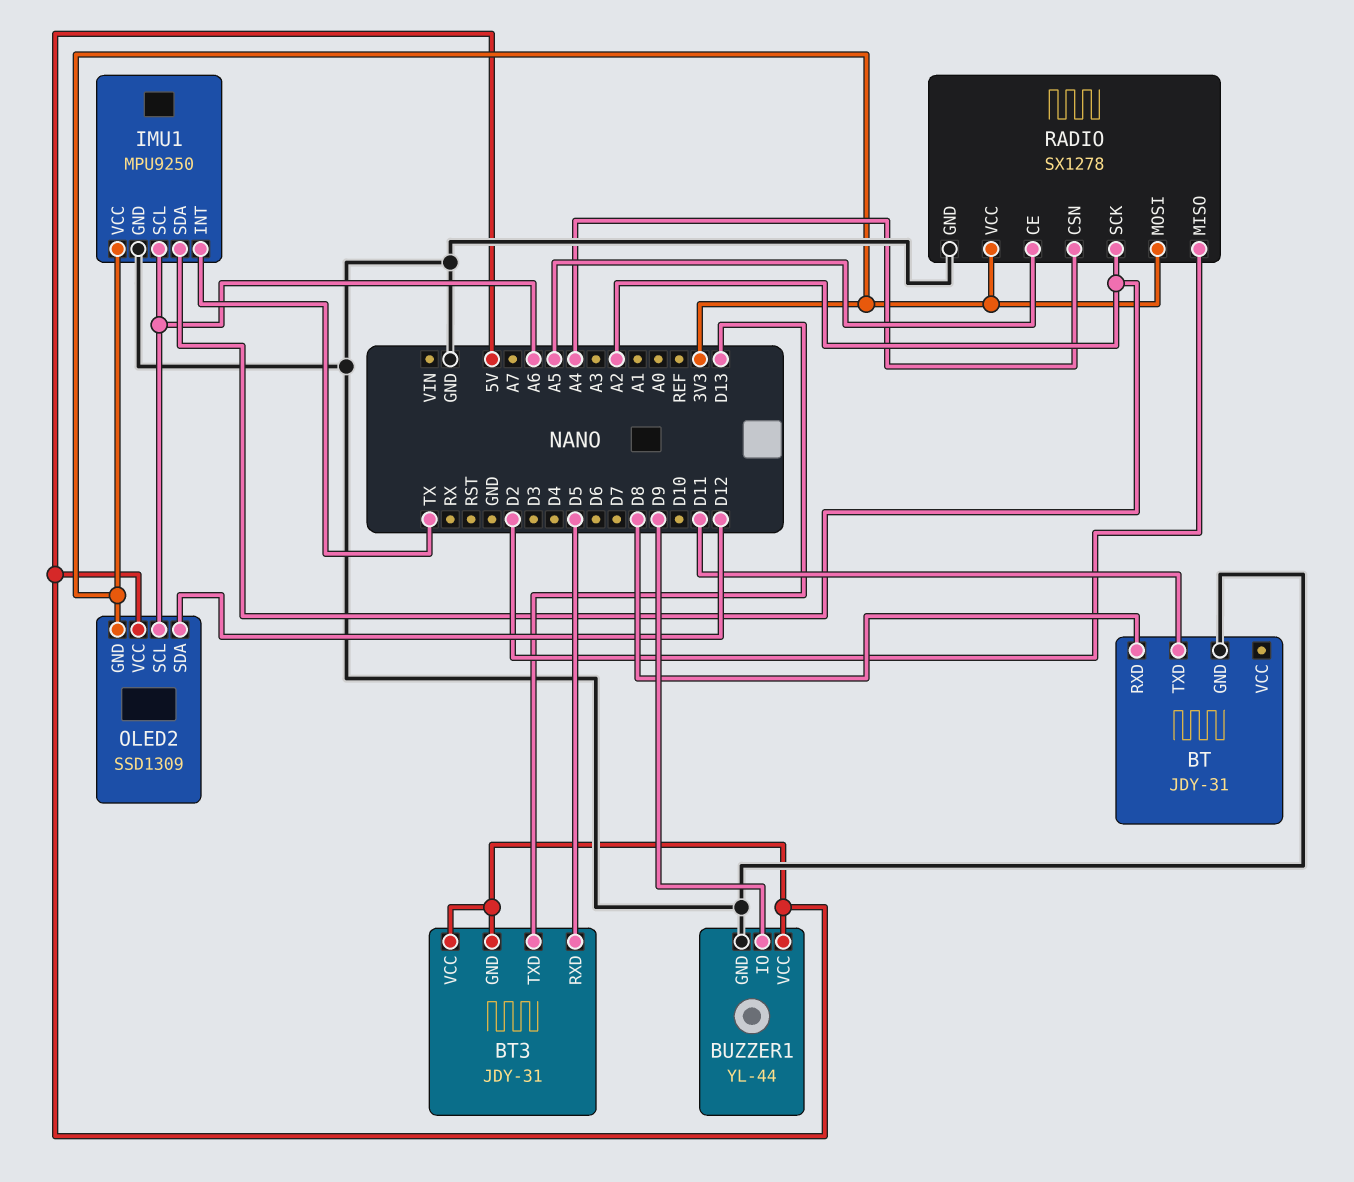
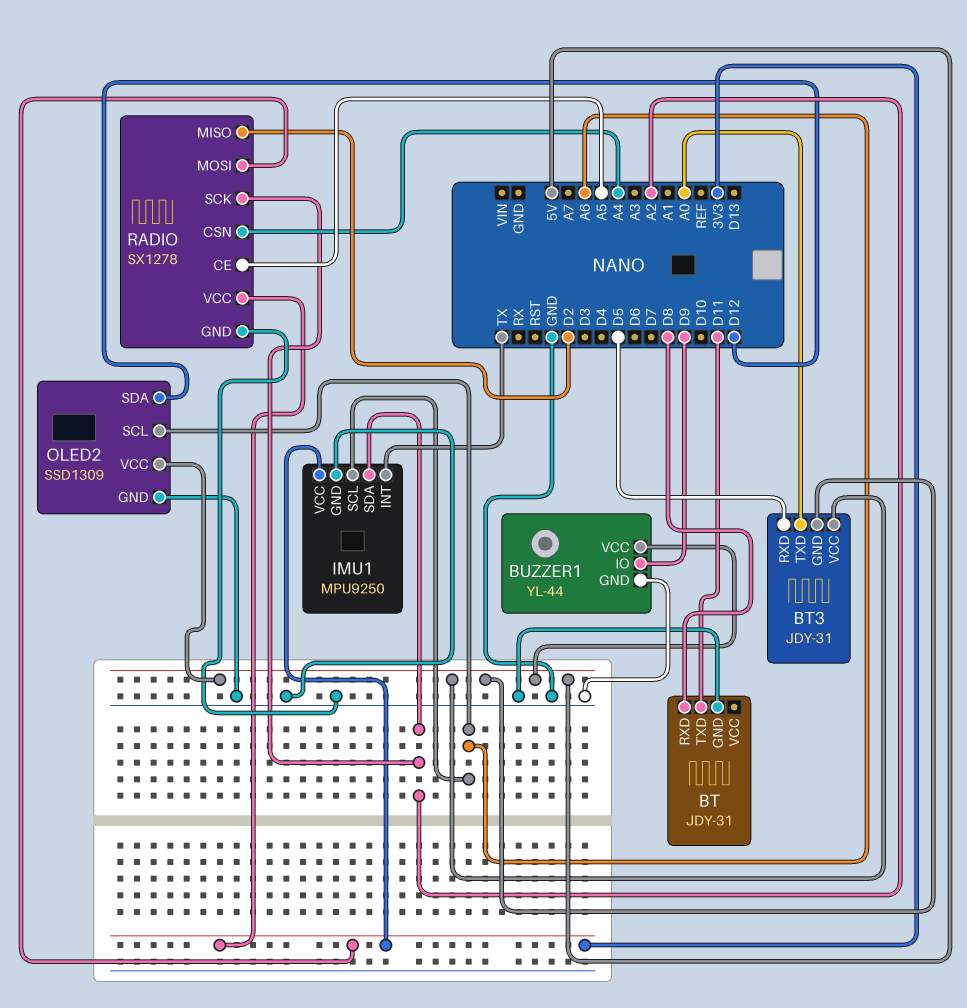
BT3 pin TXD: D13 -> A0
OLED2 pin GND: 3V3 -> GND

